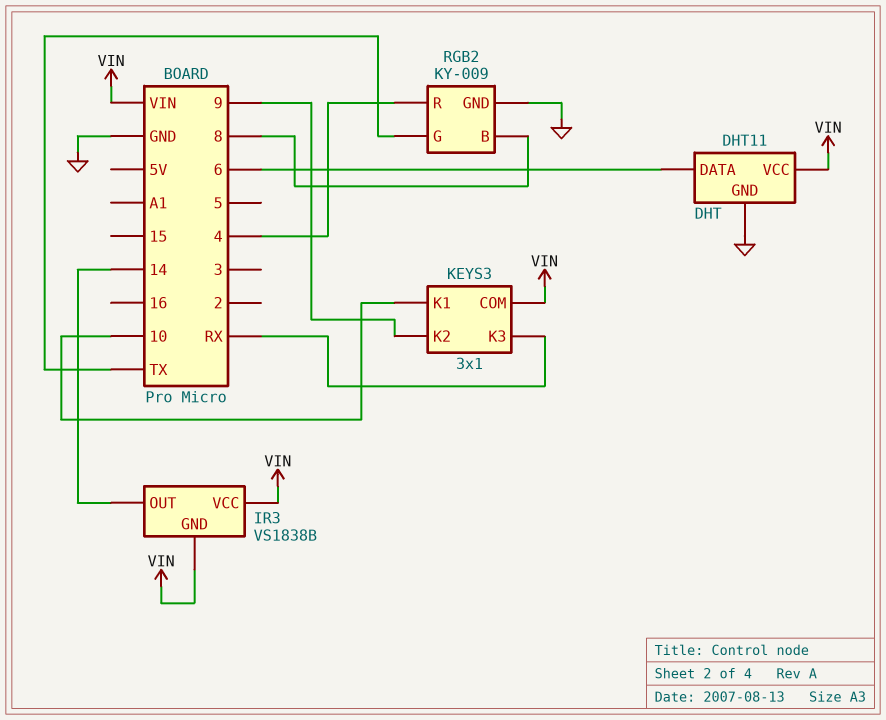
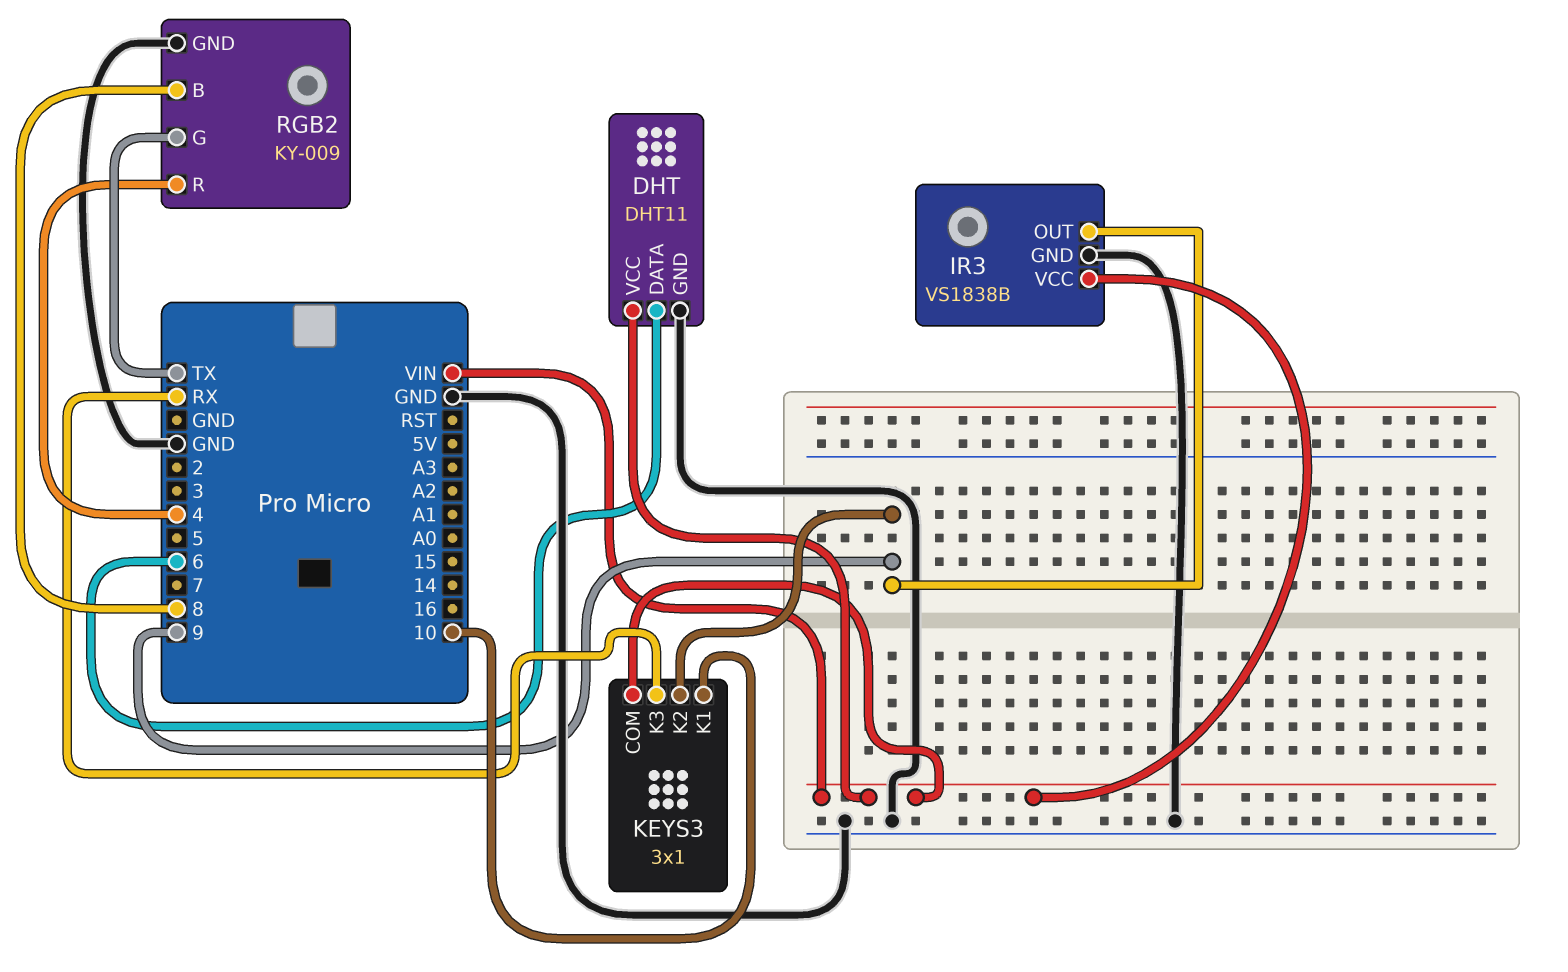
IR3 pin GND: VIN -> GND
IR3 pin OUT: 14 -> 9

